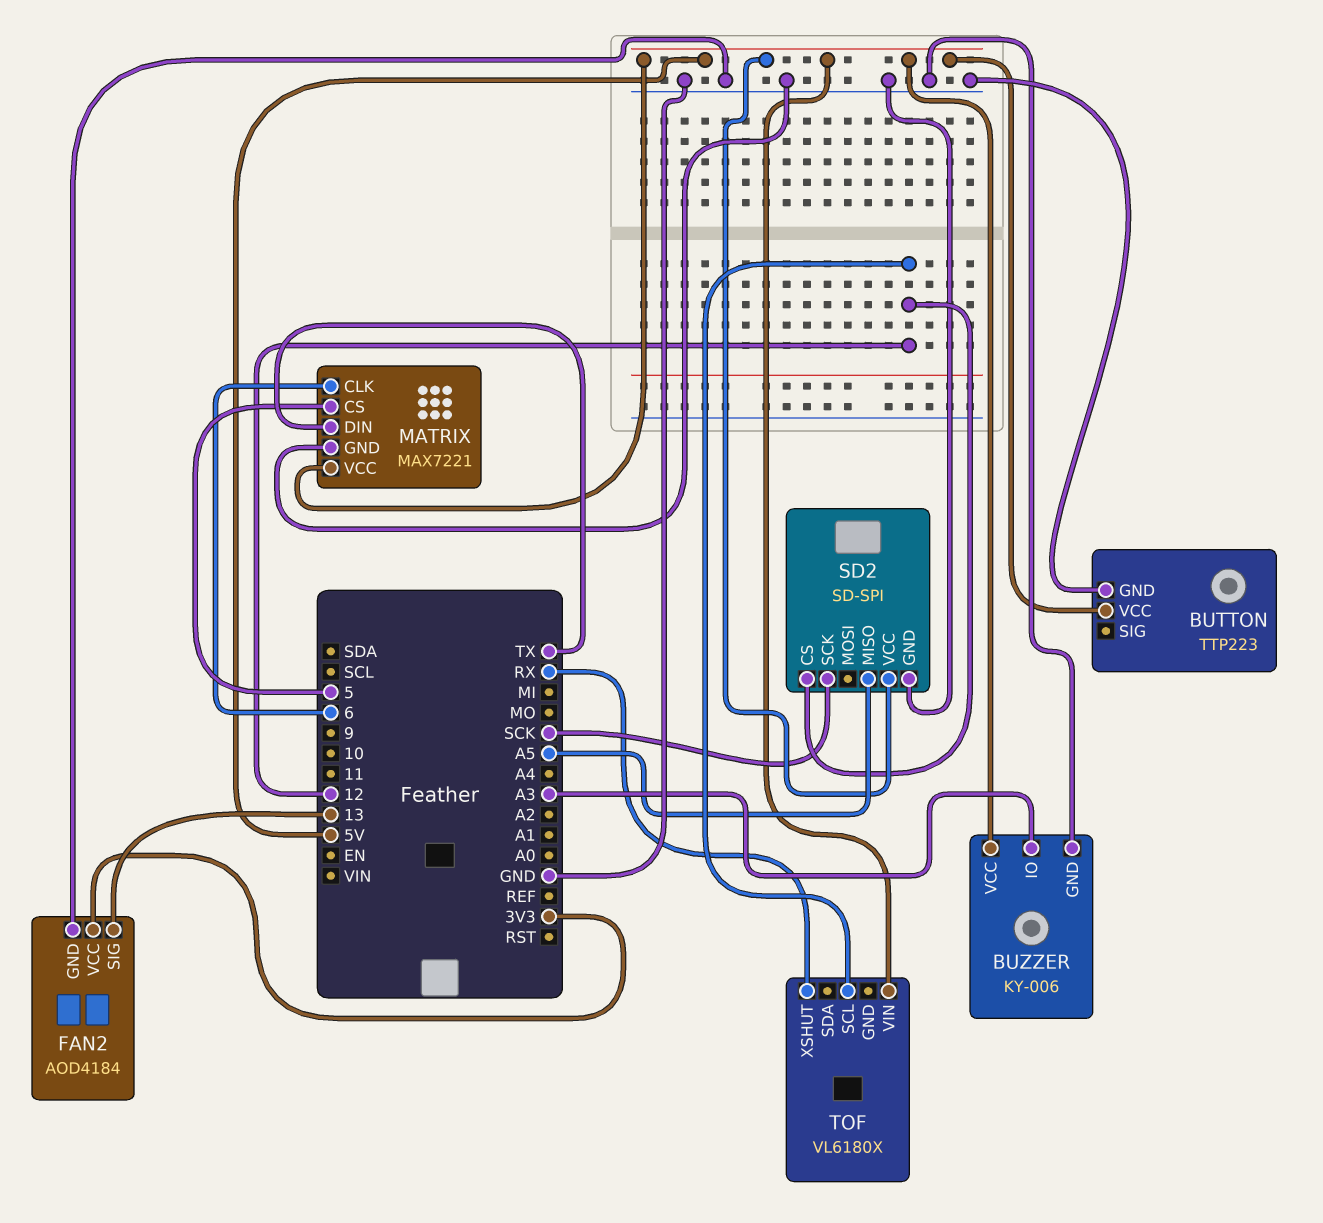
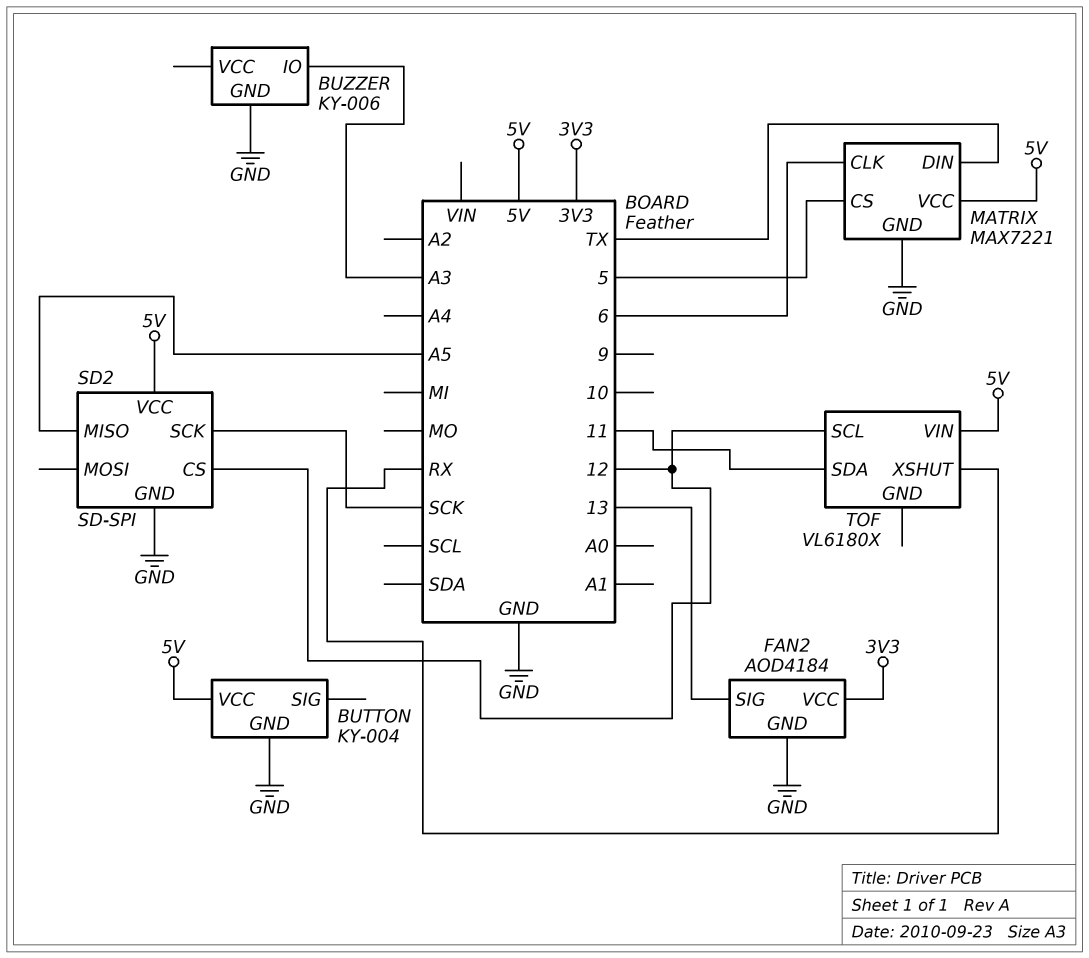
BUTTON: TTP223 -> KY-004
BUZZER pin VCC: 5V -> none
TOF pin SDA: none -> 11

